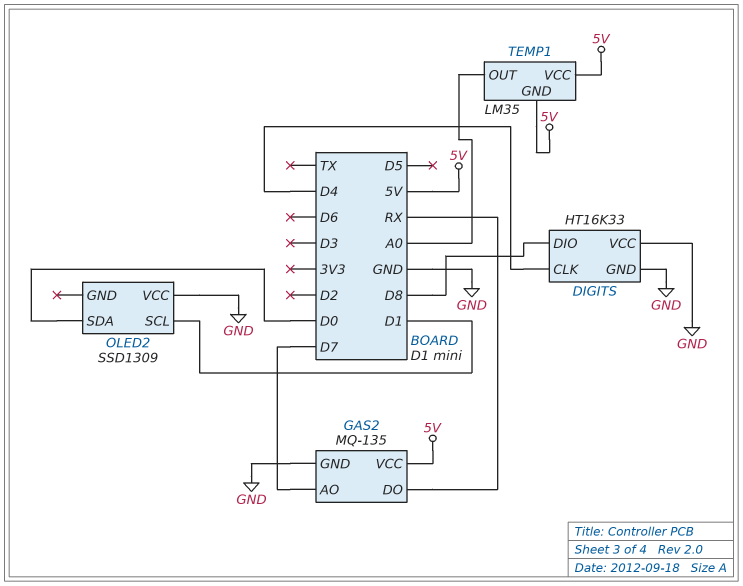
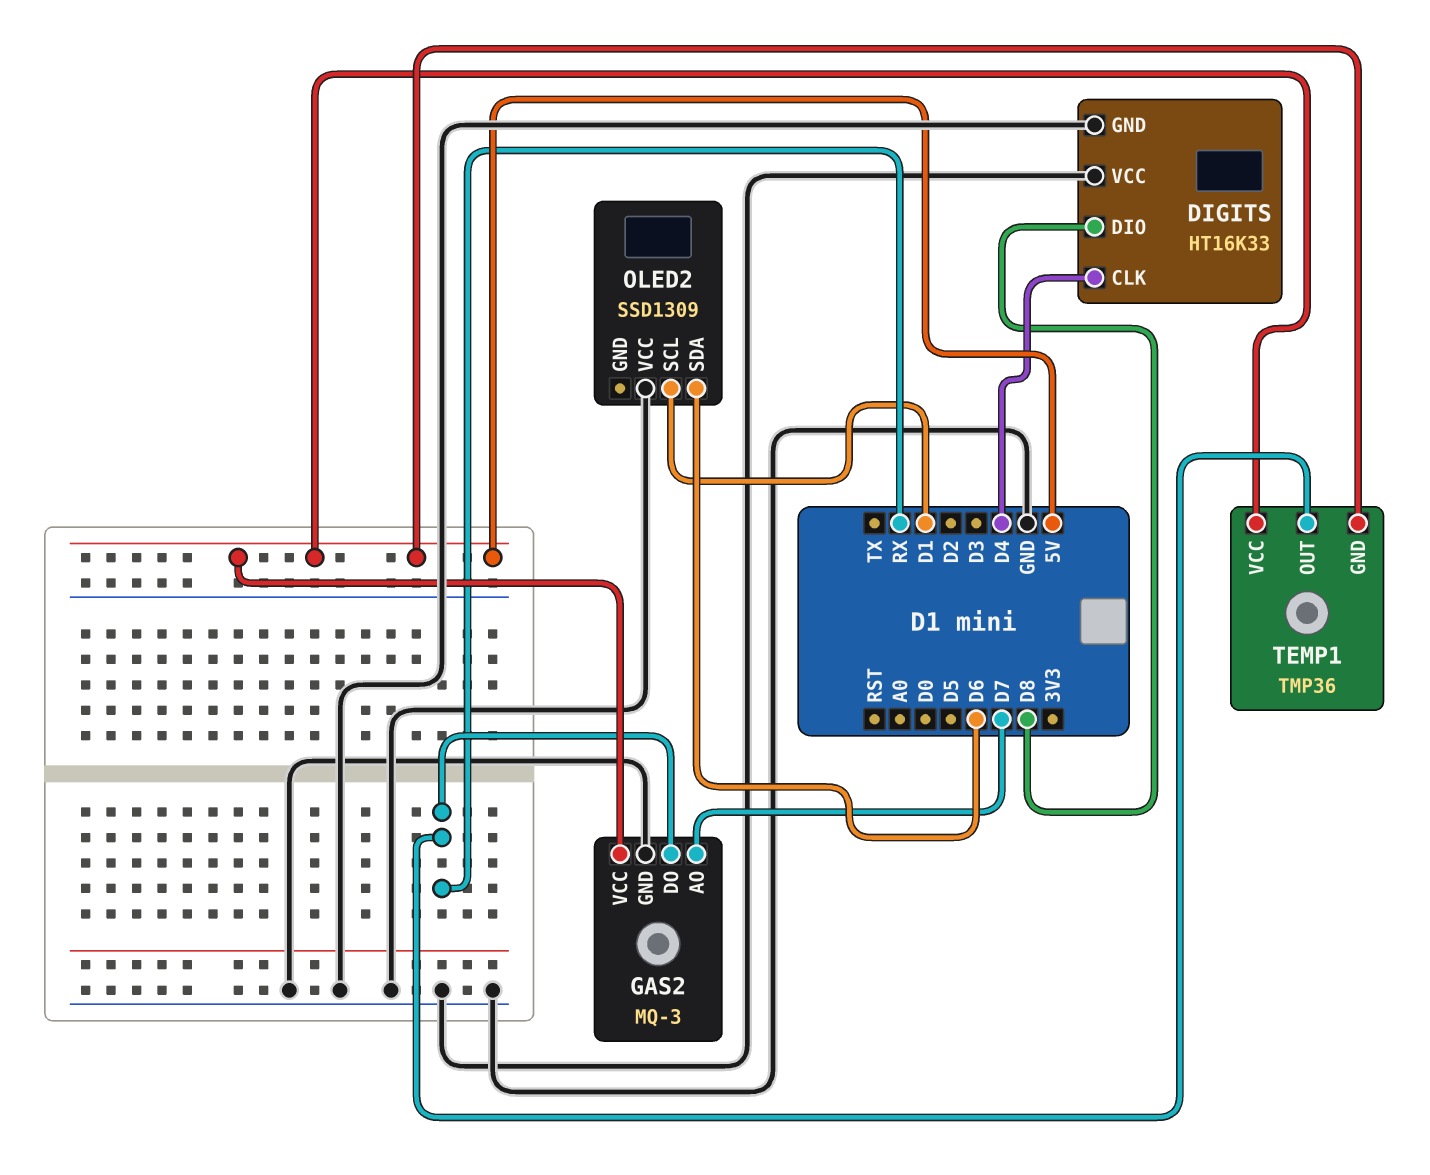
GAS2: MQ-135 -> MQ-3
OLED2 pin SDA: D0 -> D6
TEMP1: LM35 -> TMP36
TEMP1 pin OUT: A0 -> RX

